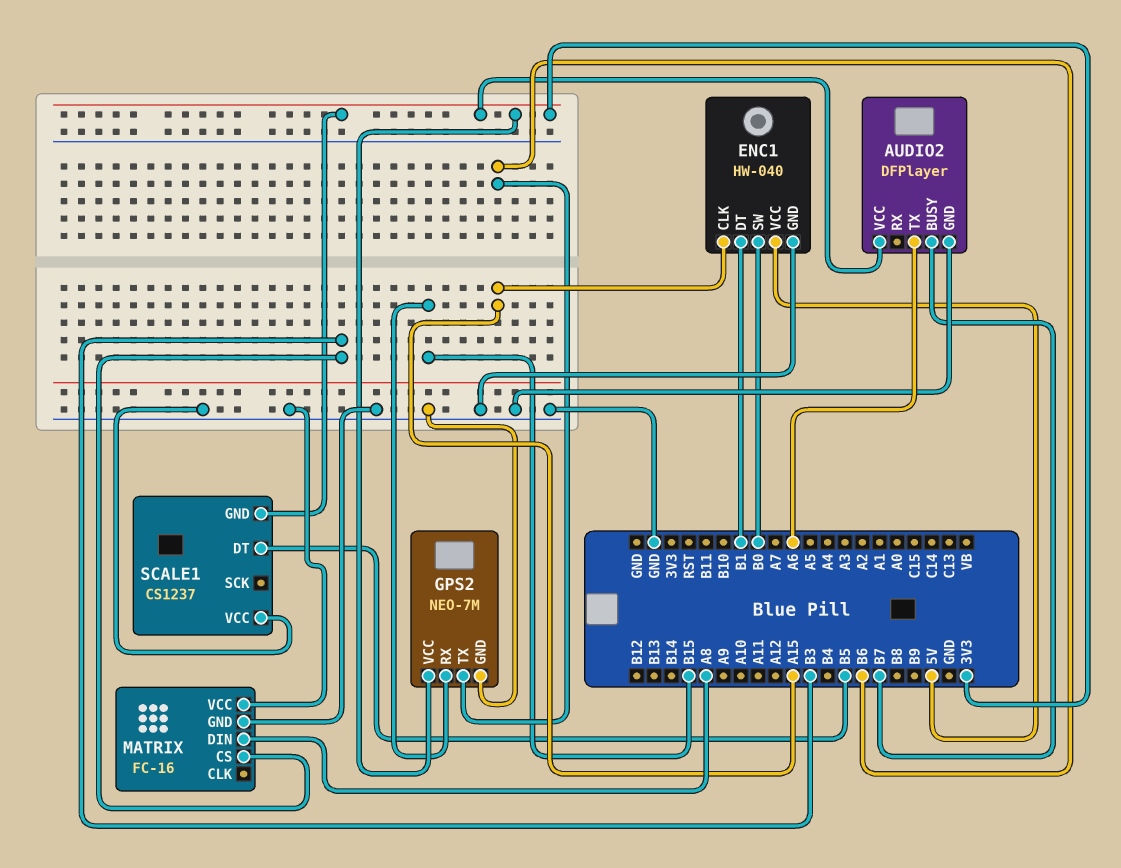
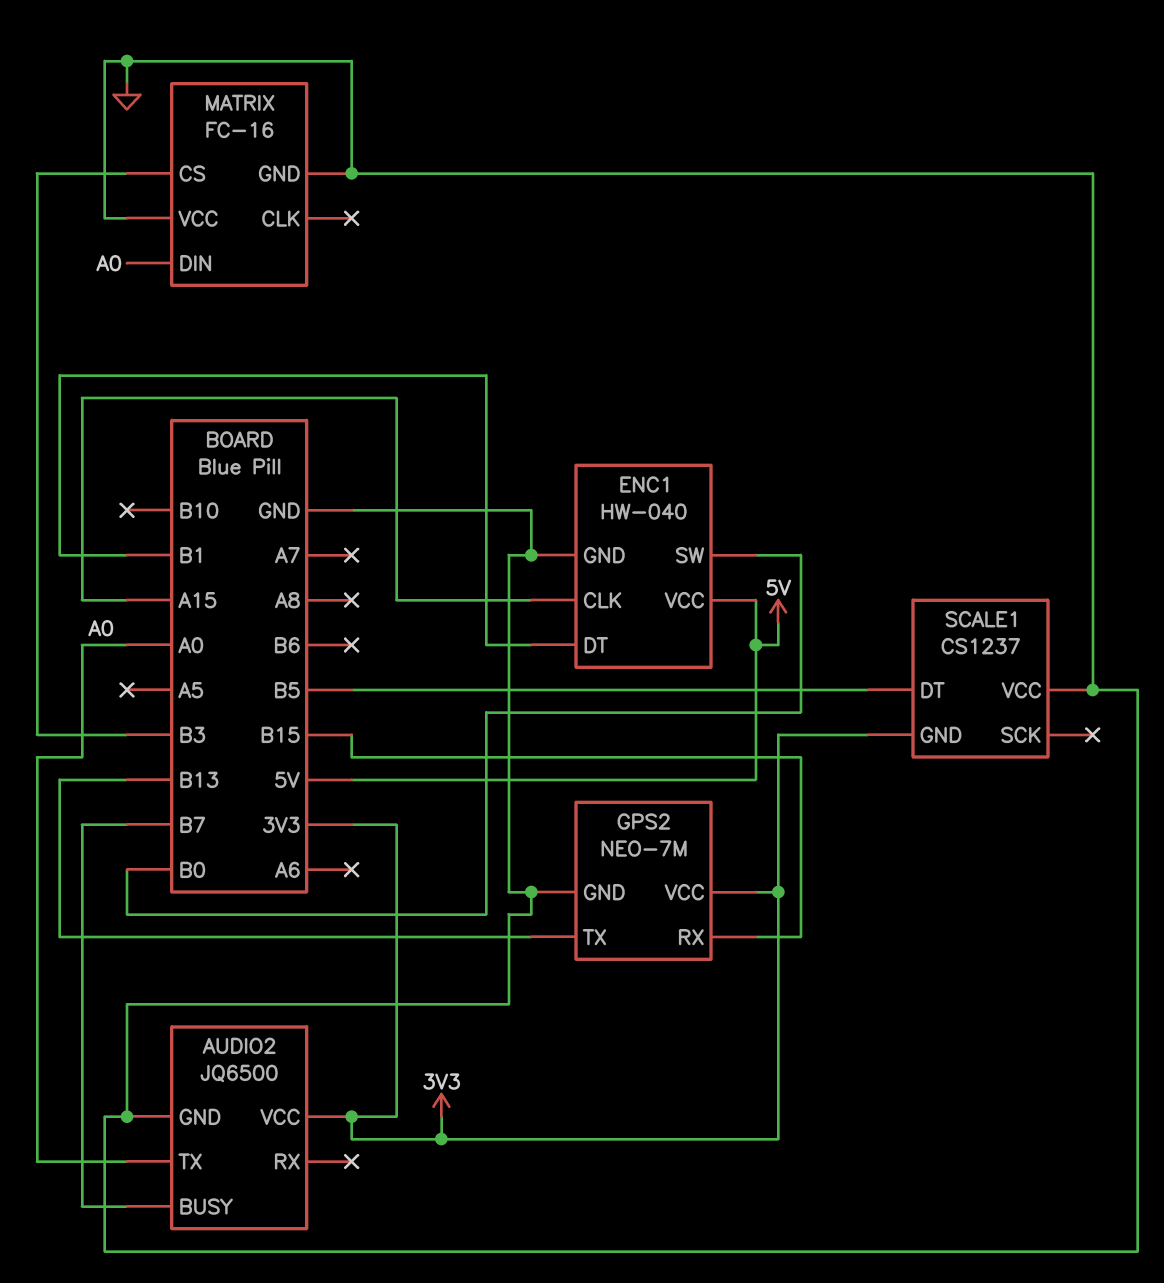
AUDIO2: DFPlayer -> JQ6500
AUDIO2 pin TX: A6 -> A0
GPS2 pin TX: B6 -> B13
MATRIX pin DIN: A8 -> A0

